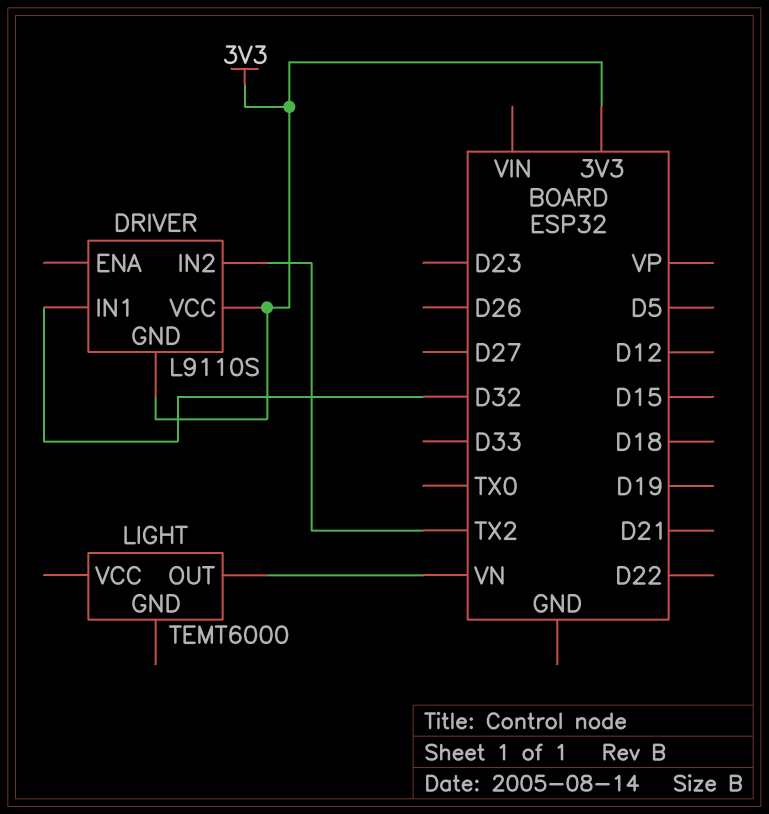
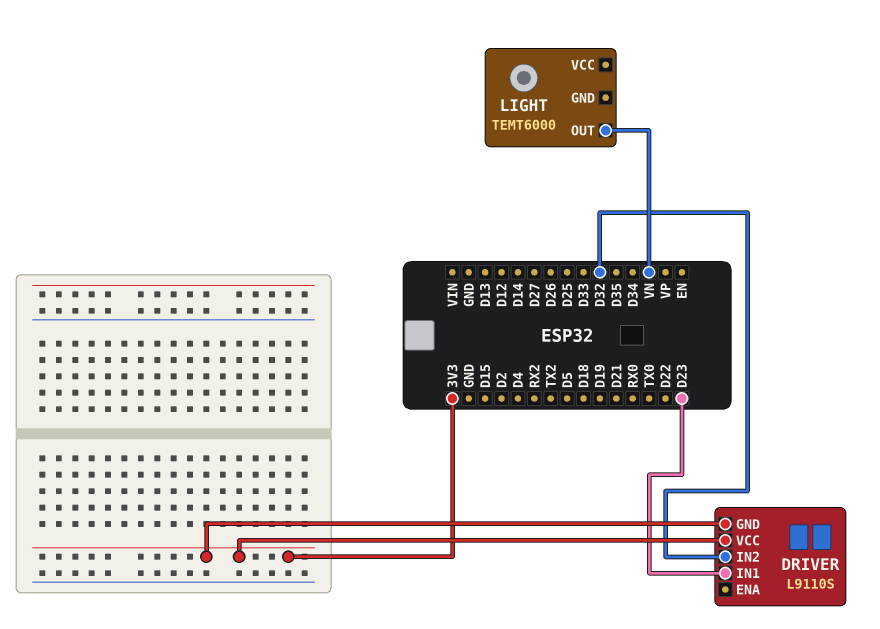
DRIVER pin IN1: D32 -> D23
DRIVER pin IN2: TX2 -> D32

